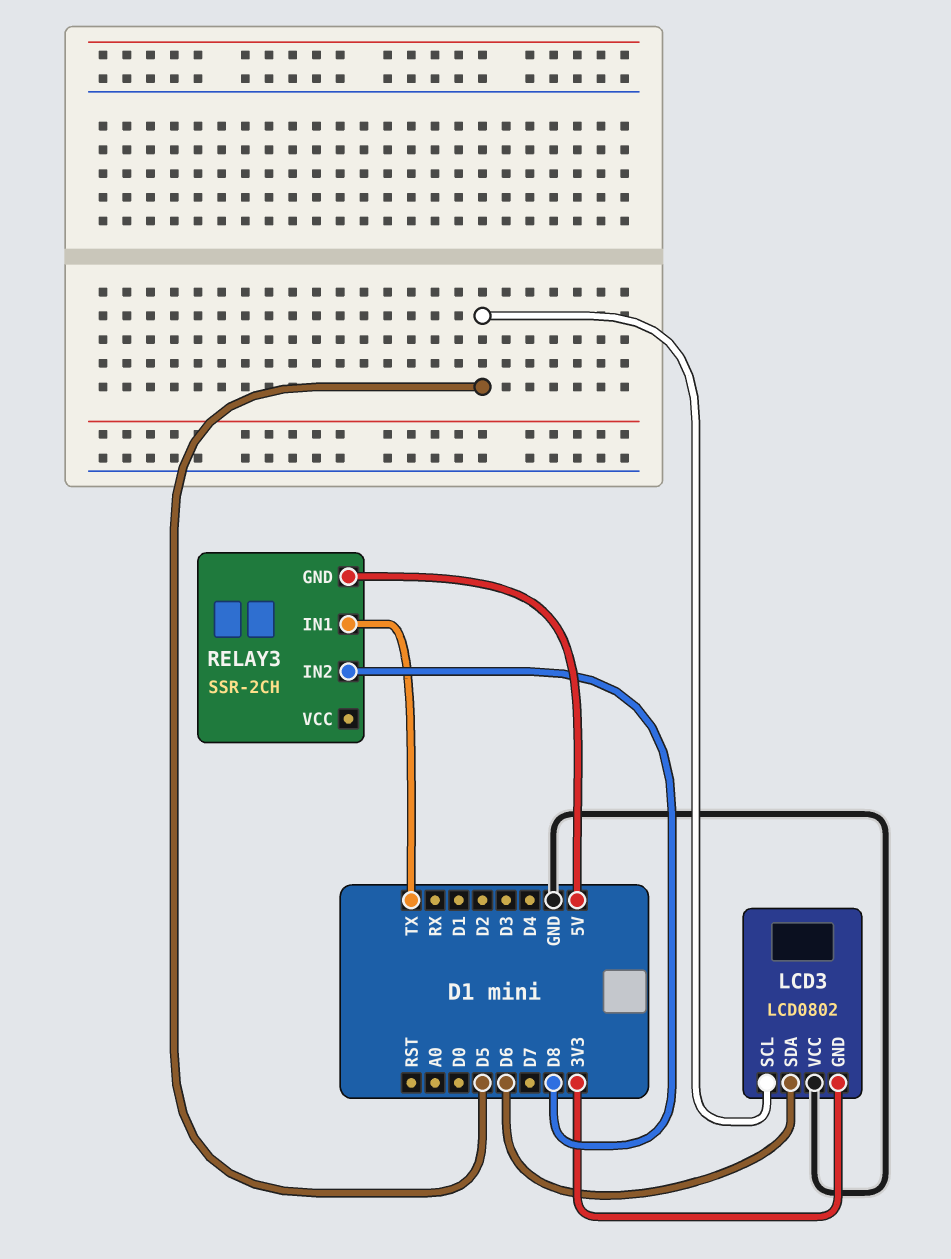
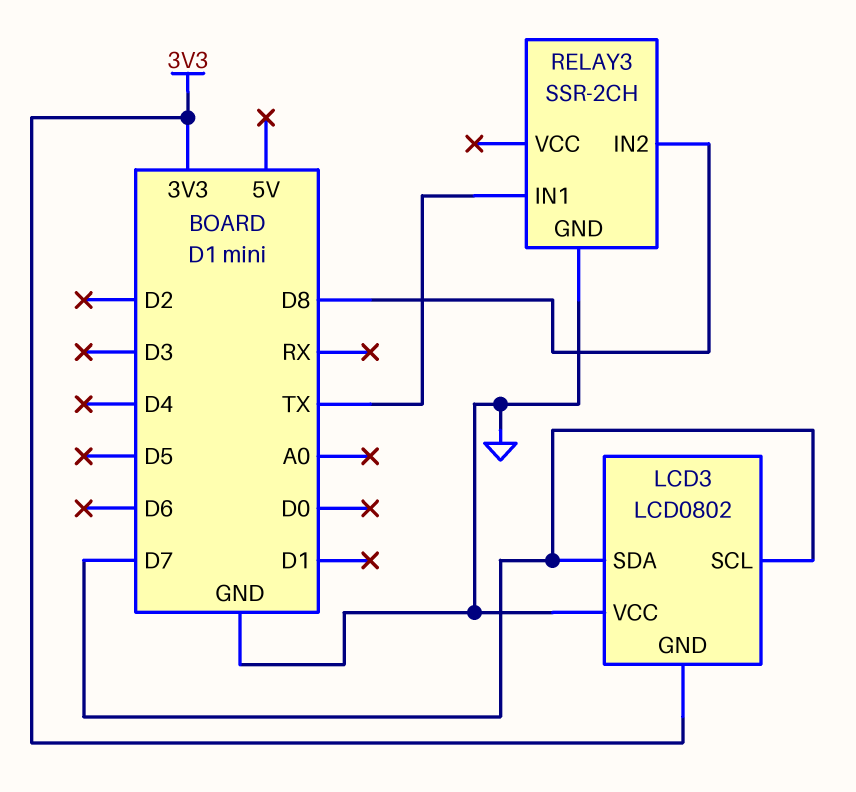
LCD3 pin SCL: D5 -> D7
LCD3 pin SDA: D6 -> D7
RELAY3 pin GND: 5V -> GND

